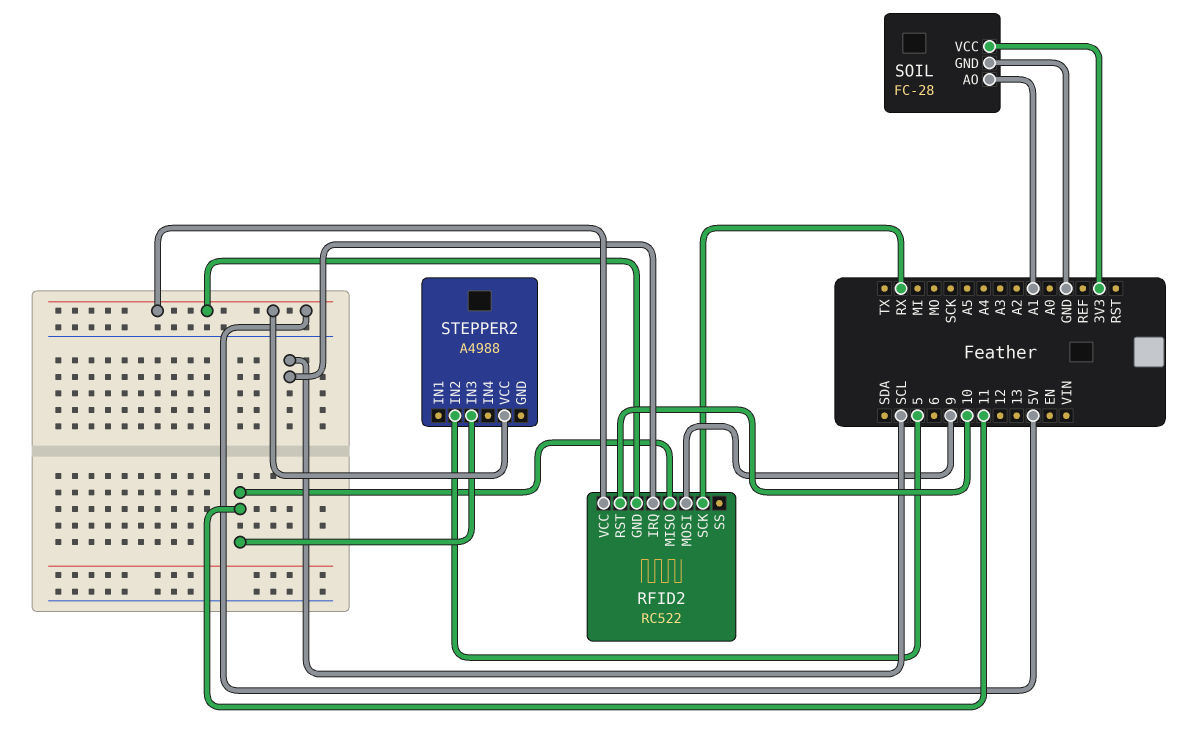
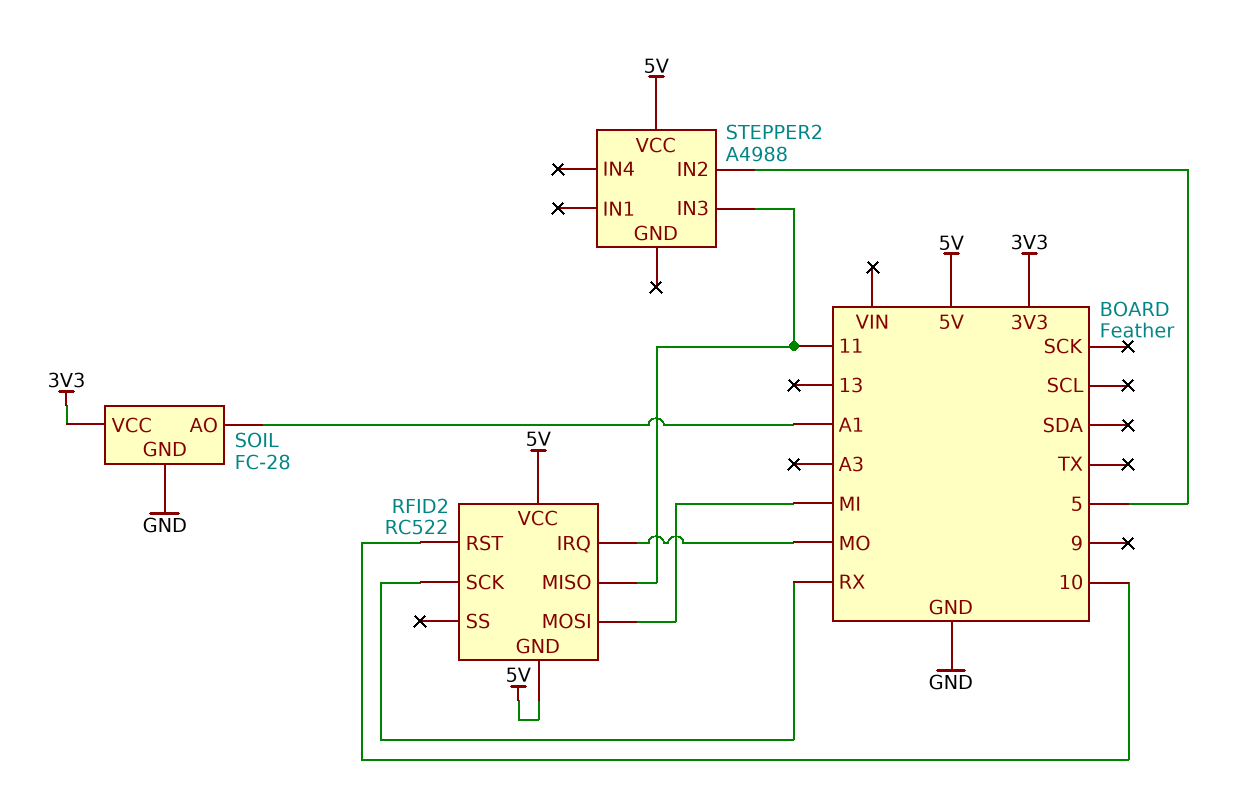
RFID2 pin IRQ: SCL -> MO
RFID2 pin MOSI: 9 -> MI

